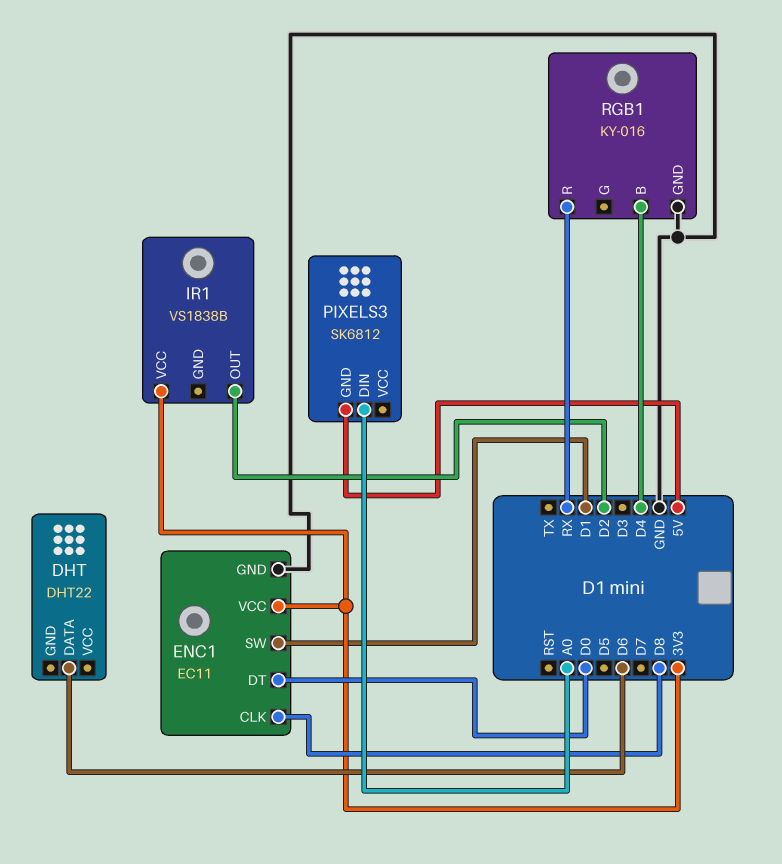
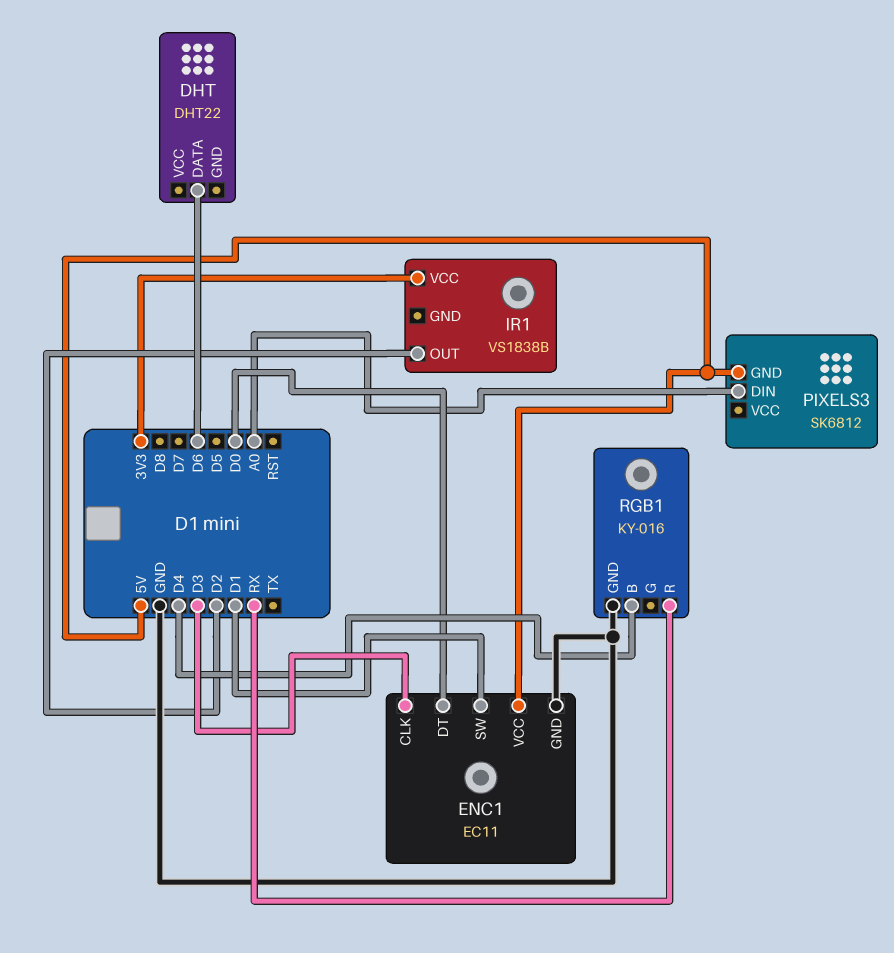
ENC1 pin CLK: D8 -> D3
ENC1 pin VCC: 3V3 -> 5V

